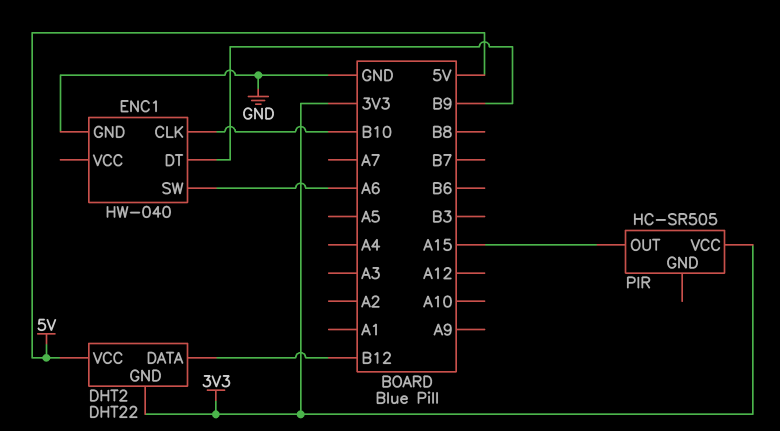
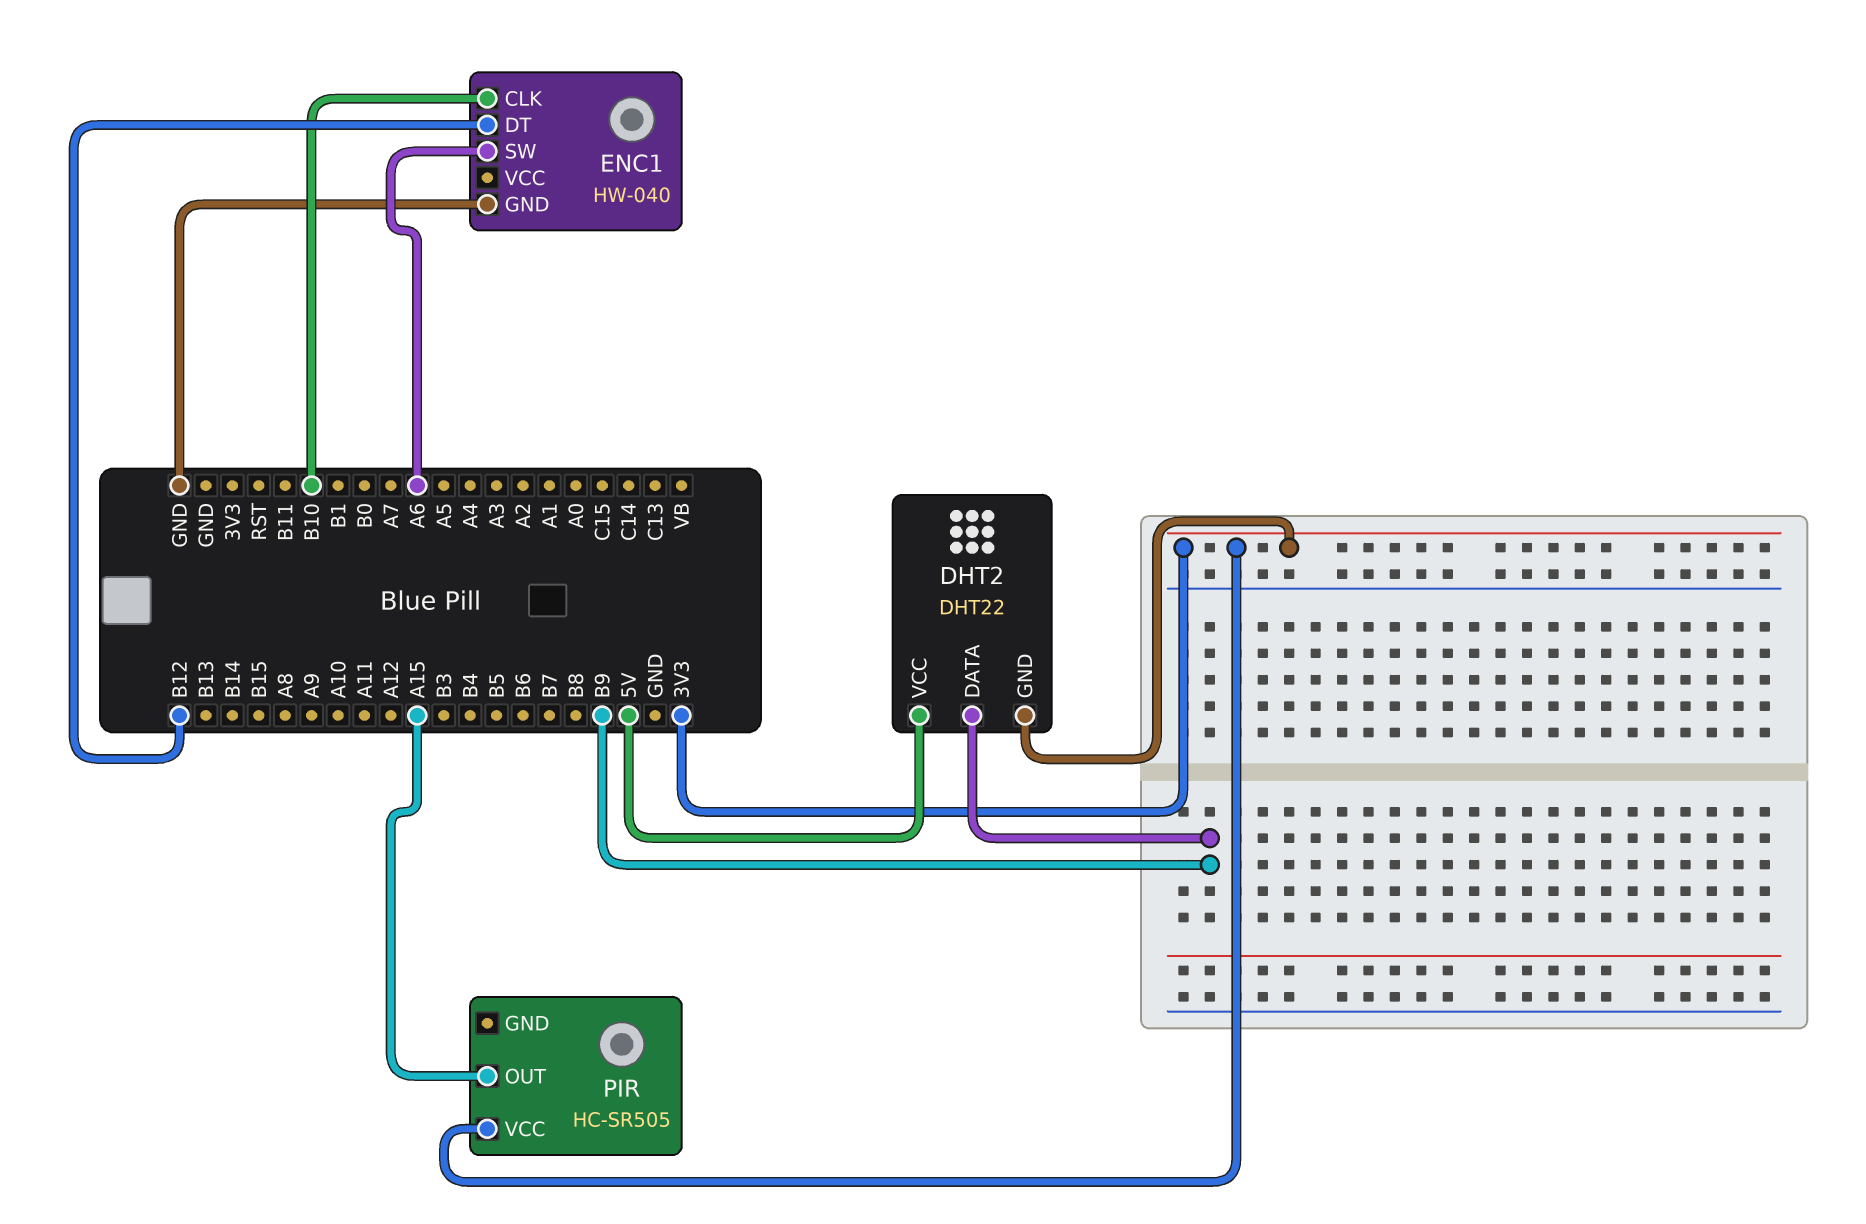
DHT2 pin DATA: B12 -> B9
ENC1 pin DT: B9 -> B12

